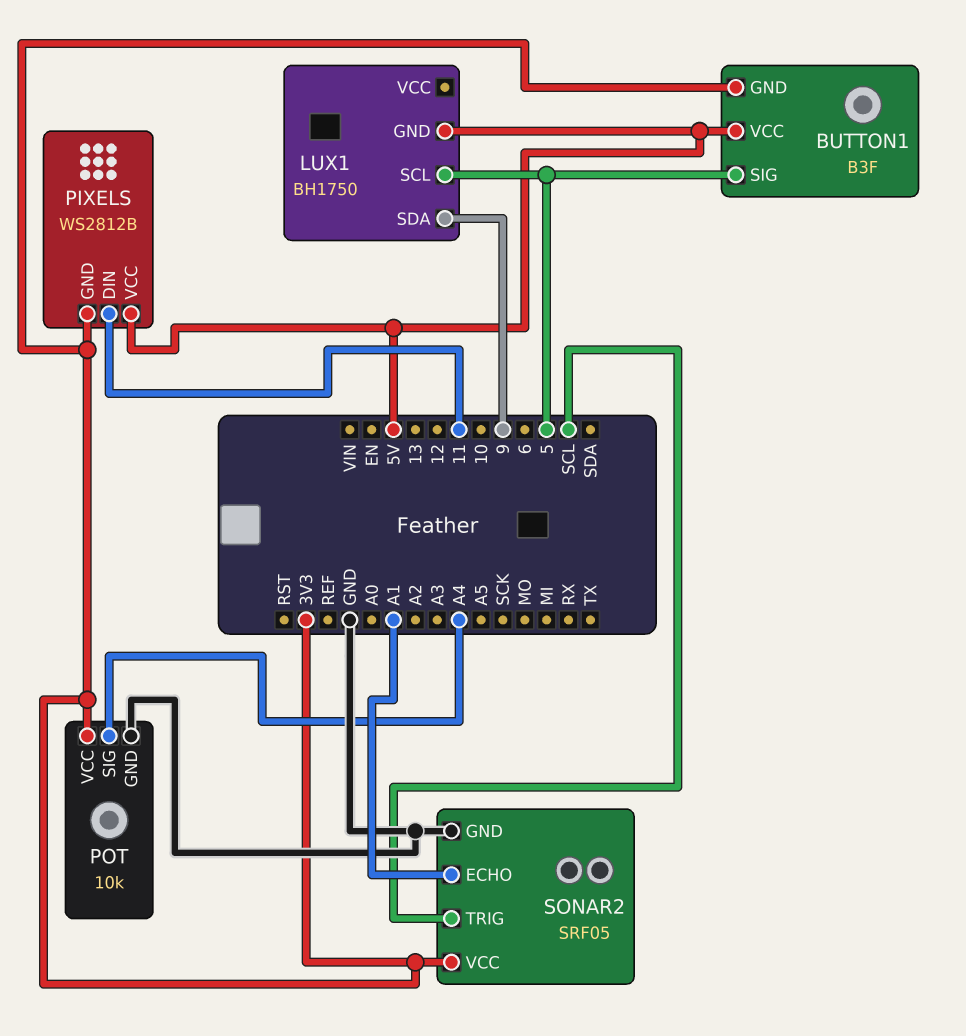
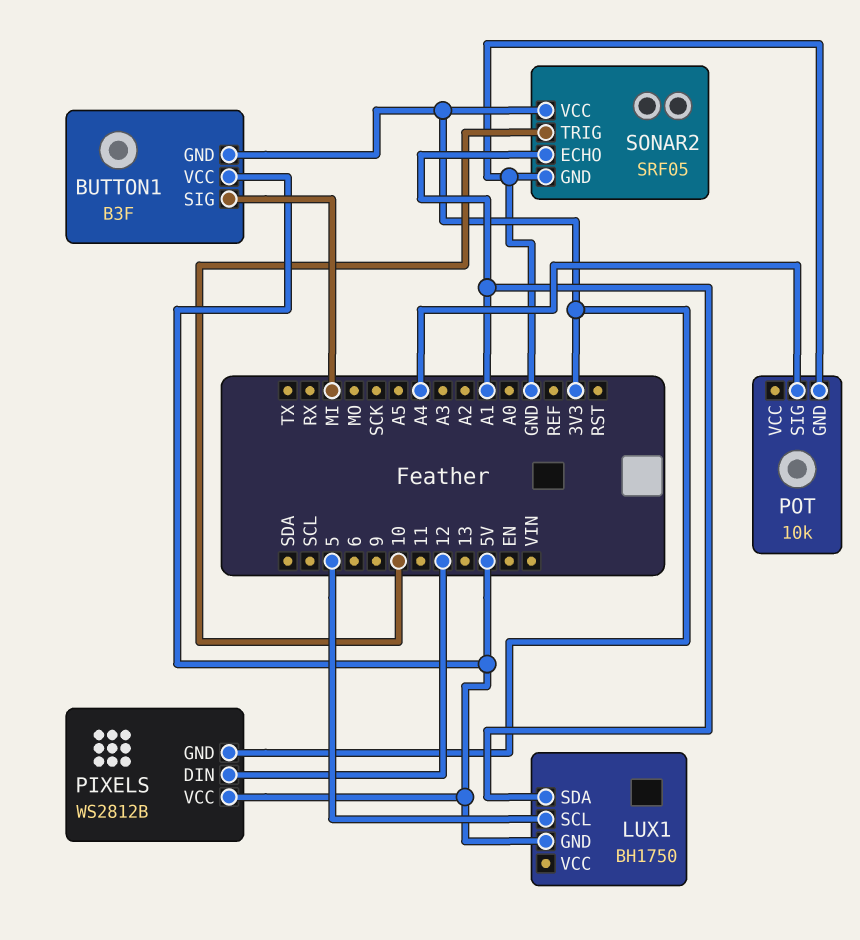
BUTTON1 pin SIG: 5 -> MI
LUX1 pin SDA: 9 -> A1
PIXELS pin DIN: 11 -> 12
POT pin VCC: 3V3 -> none
SONAR2 pin TRIG: SCL -> 10

